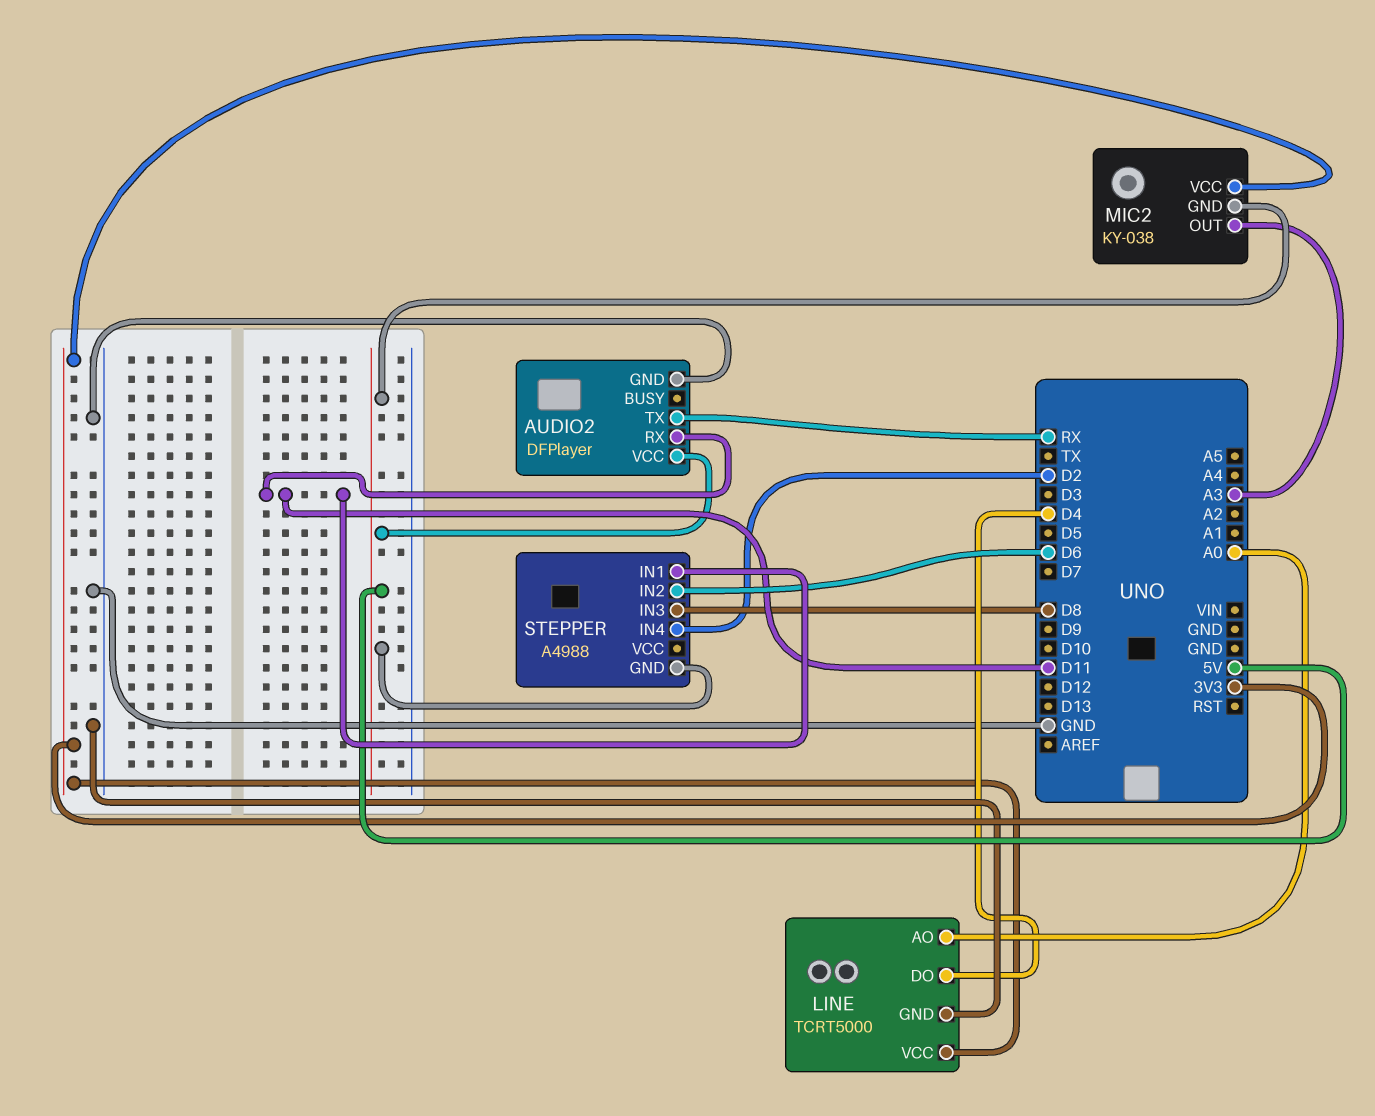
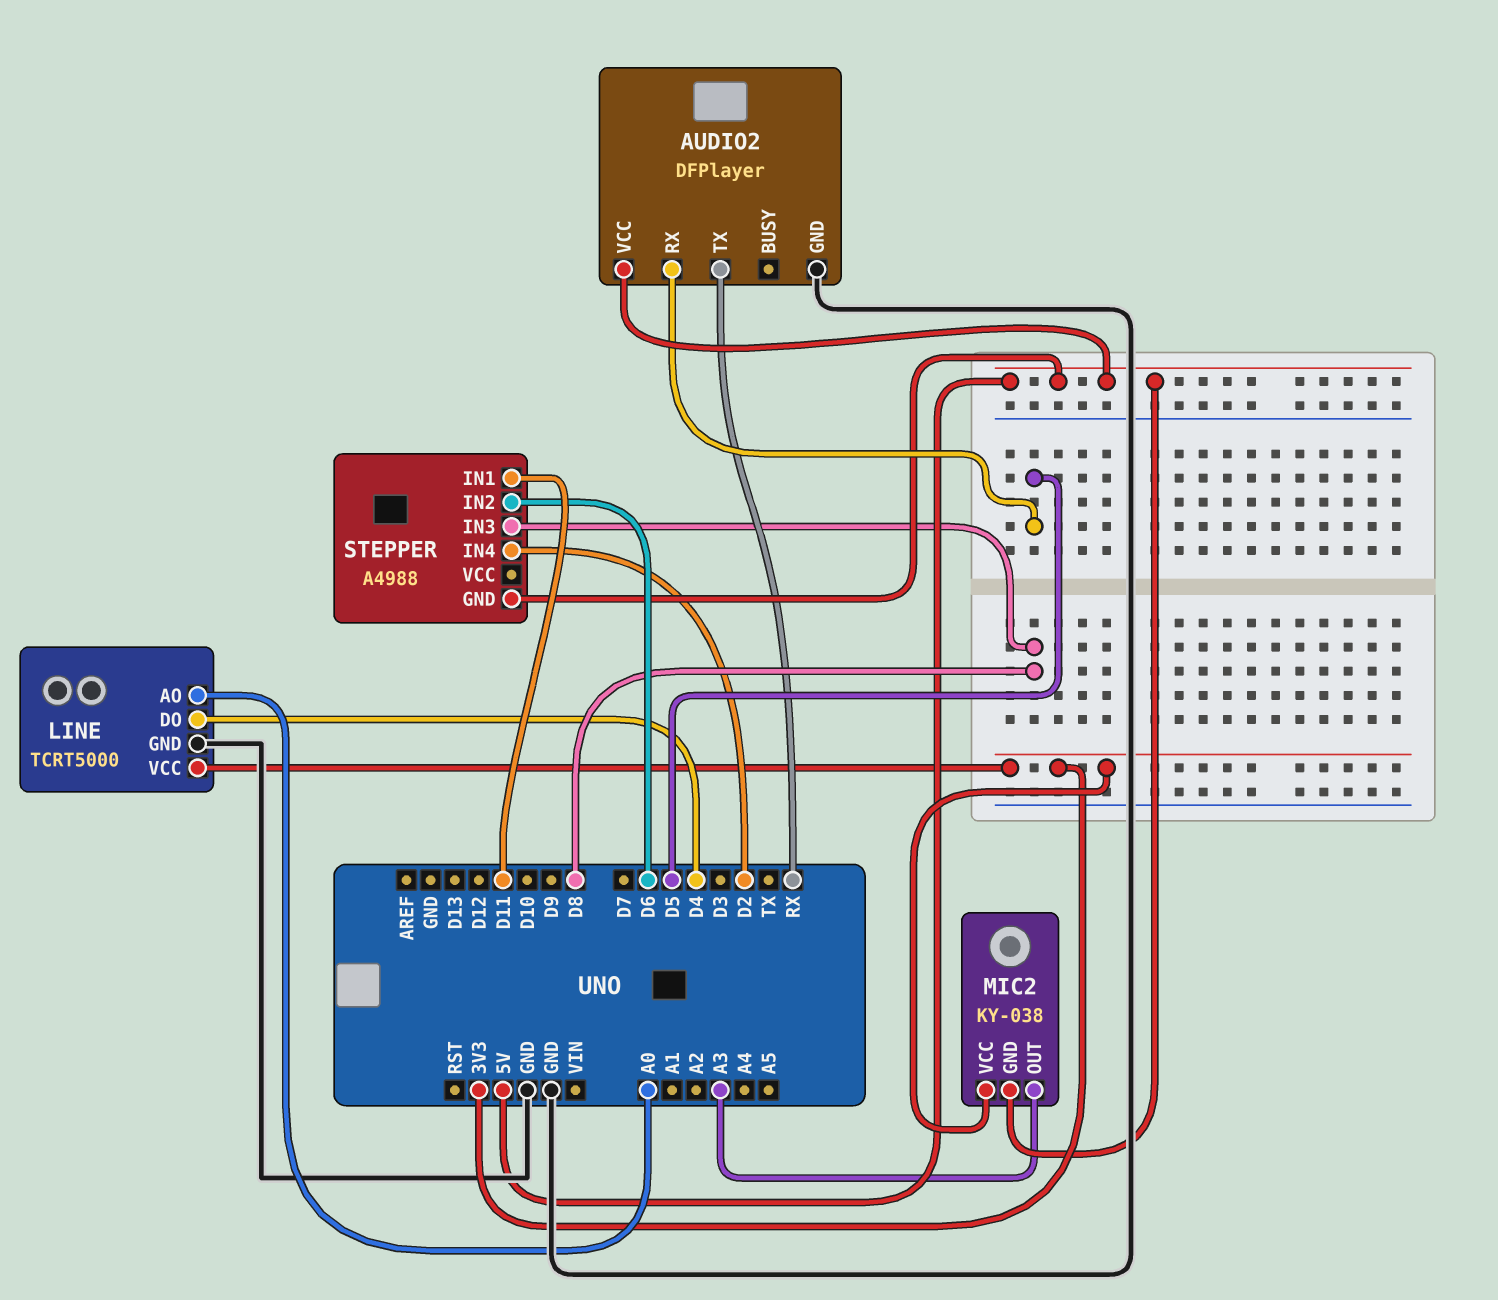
AUDIO2 pin RX: D11 -> D5

